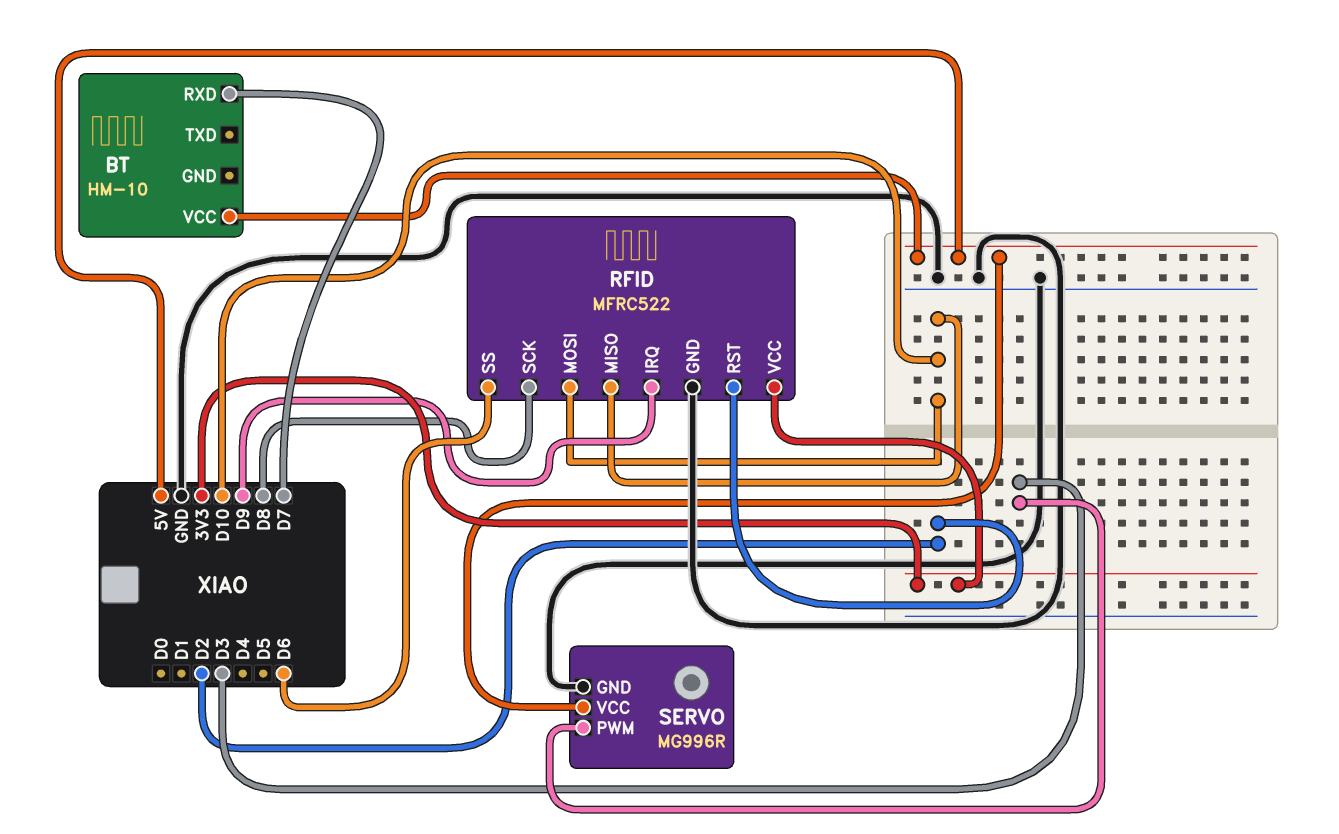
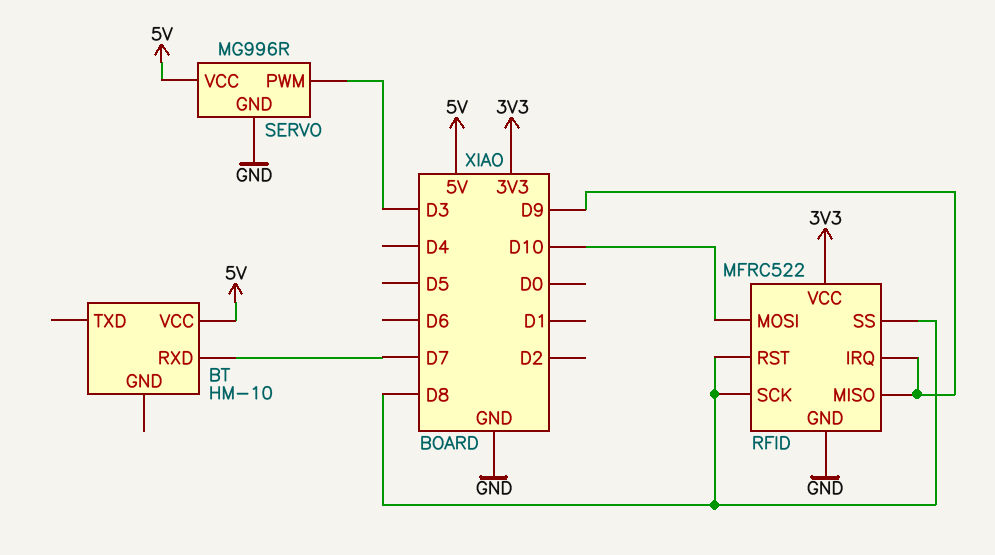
RFID pin MISO: D10 -> D9
RFID pin RST: D2 -> D8
RFID pin SS: D6 -> D8

